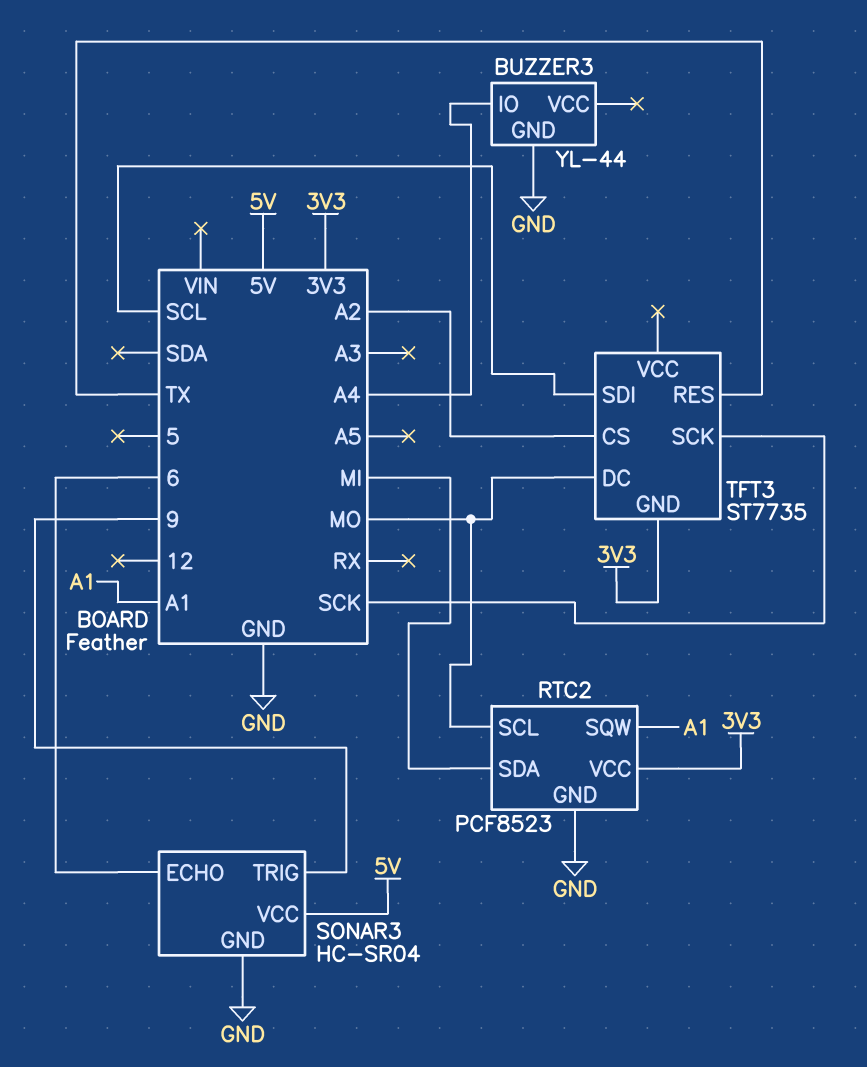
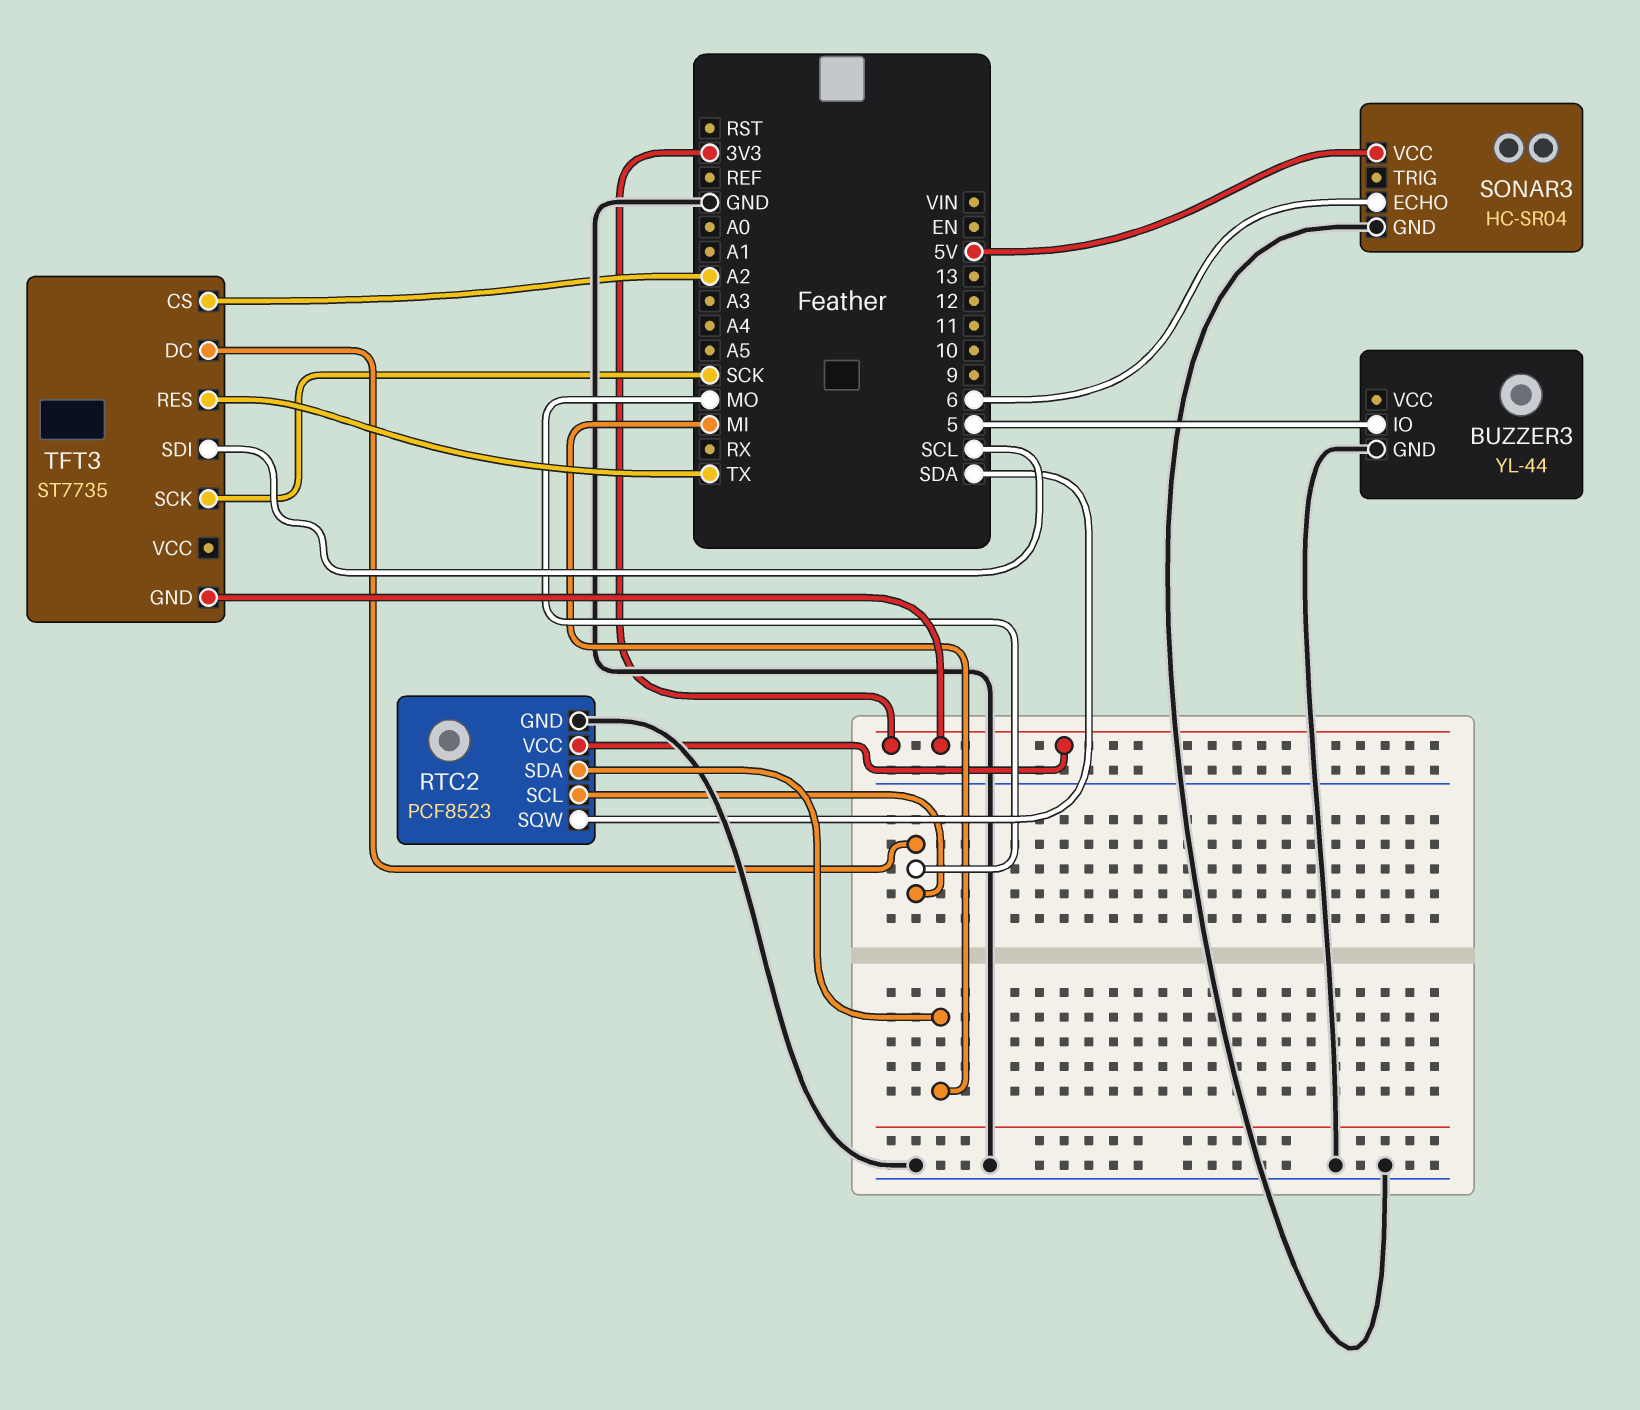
BUZZER3 pin IO: A4 -> 5
RTC2 pin SQW: A1 -> SDA
SONAR3 pin TRIG: 9 -> none

